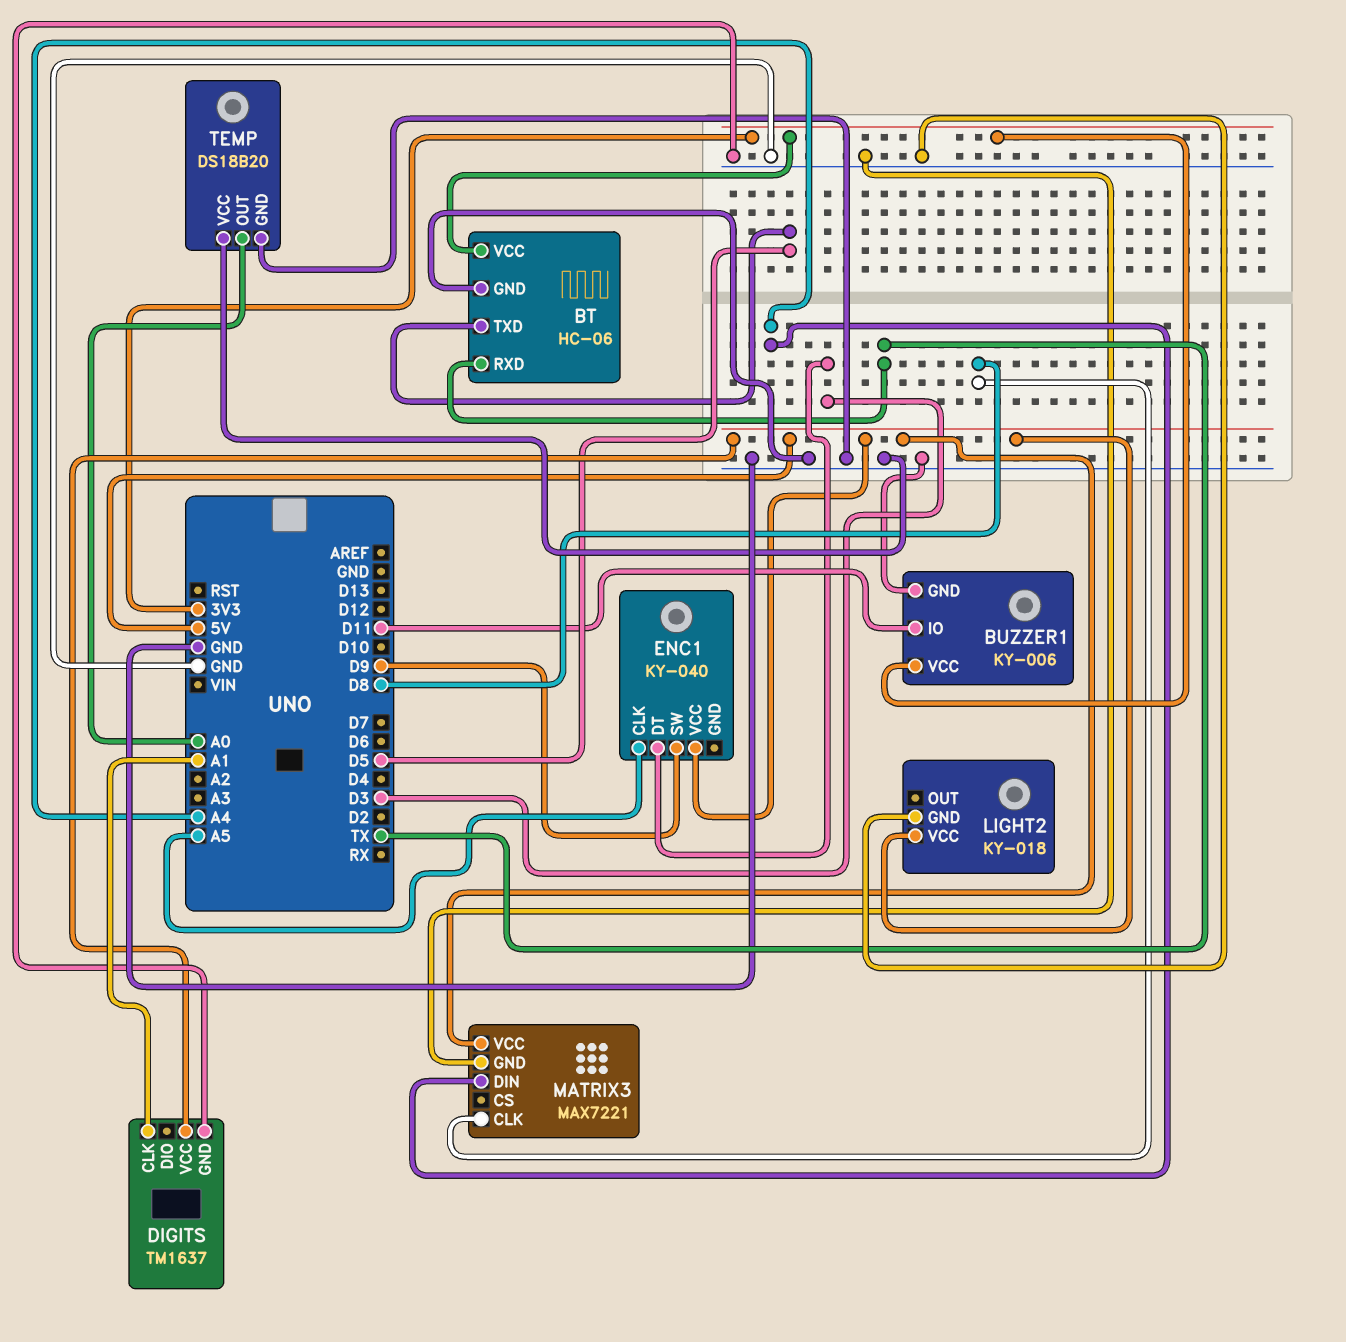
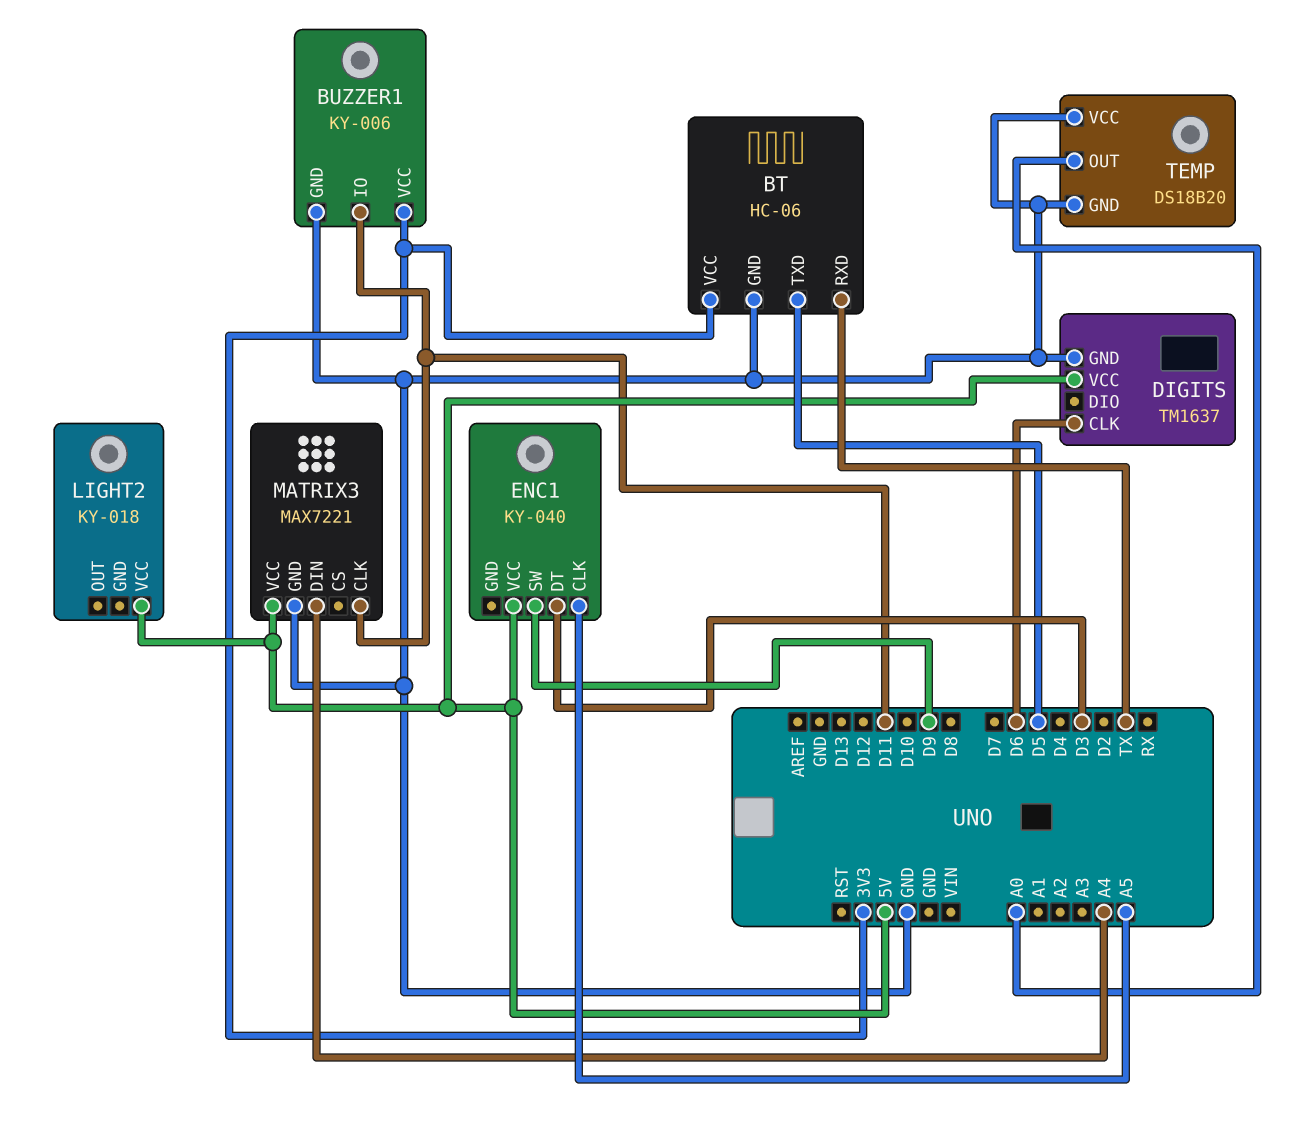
DIGITS pin CLK: A1 -> D6
LIGHT2 pin GND: GND -> none
MATRIX3 pin CLK: D8 -> D11

